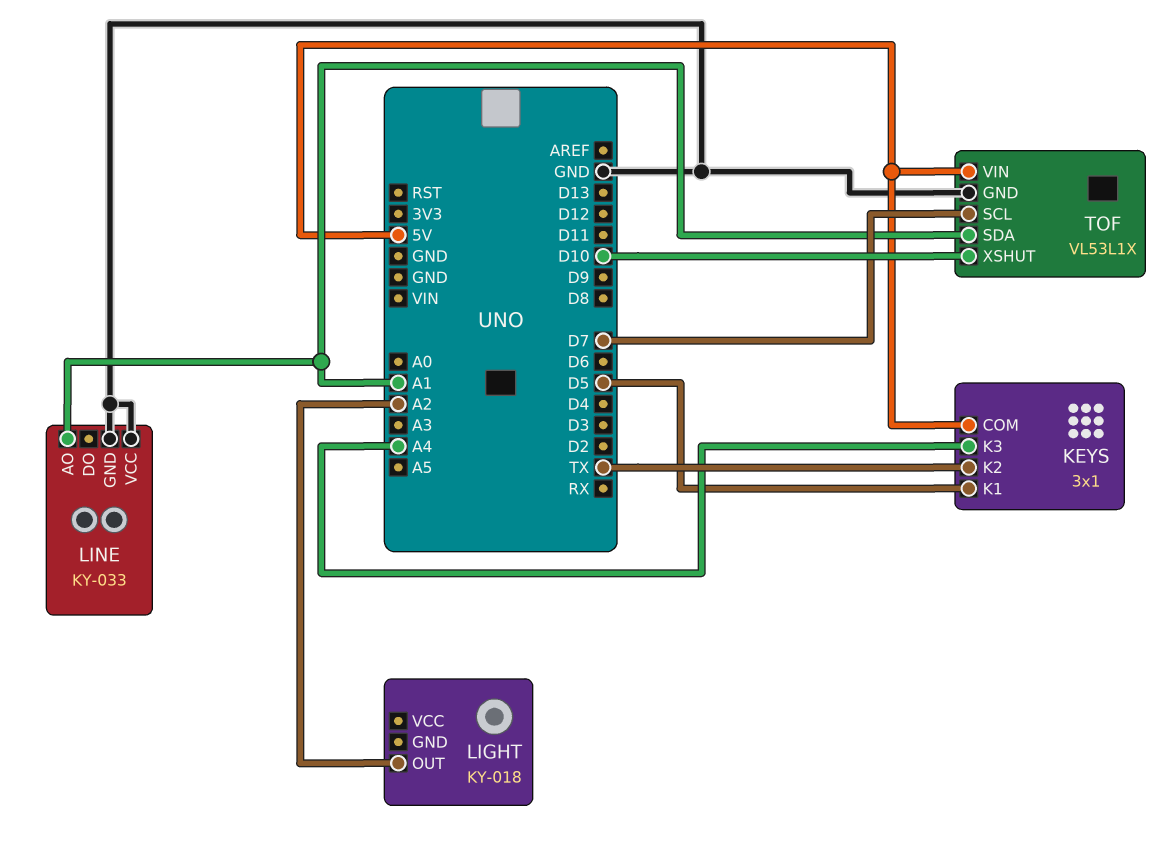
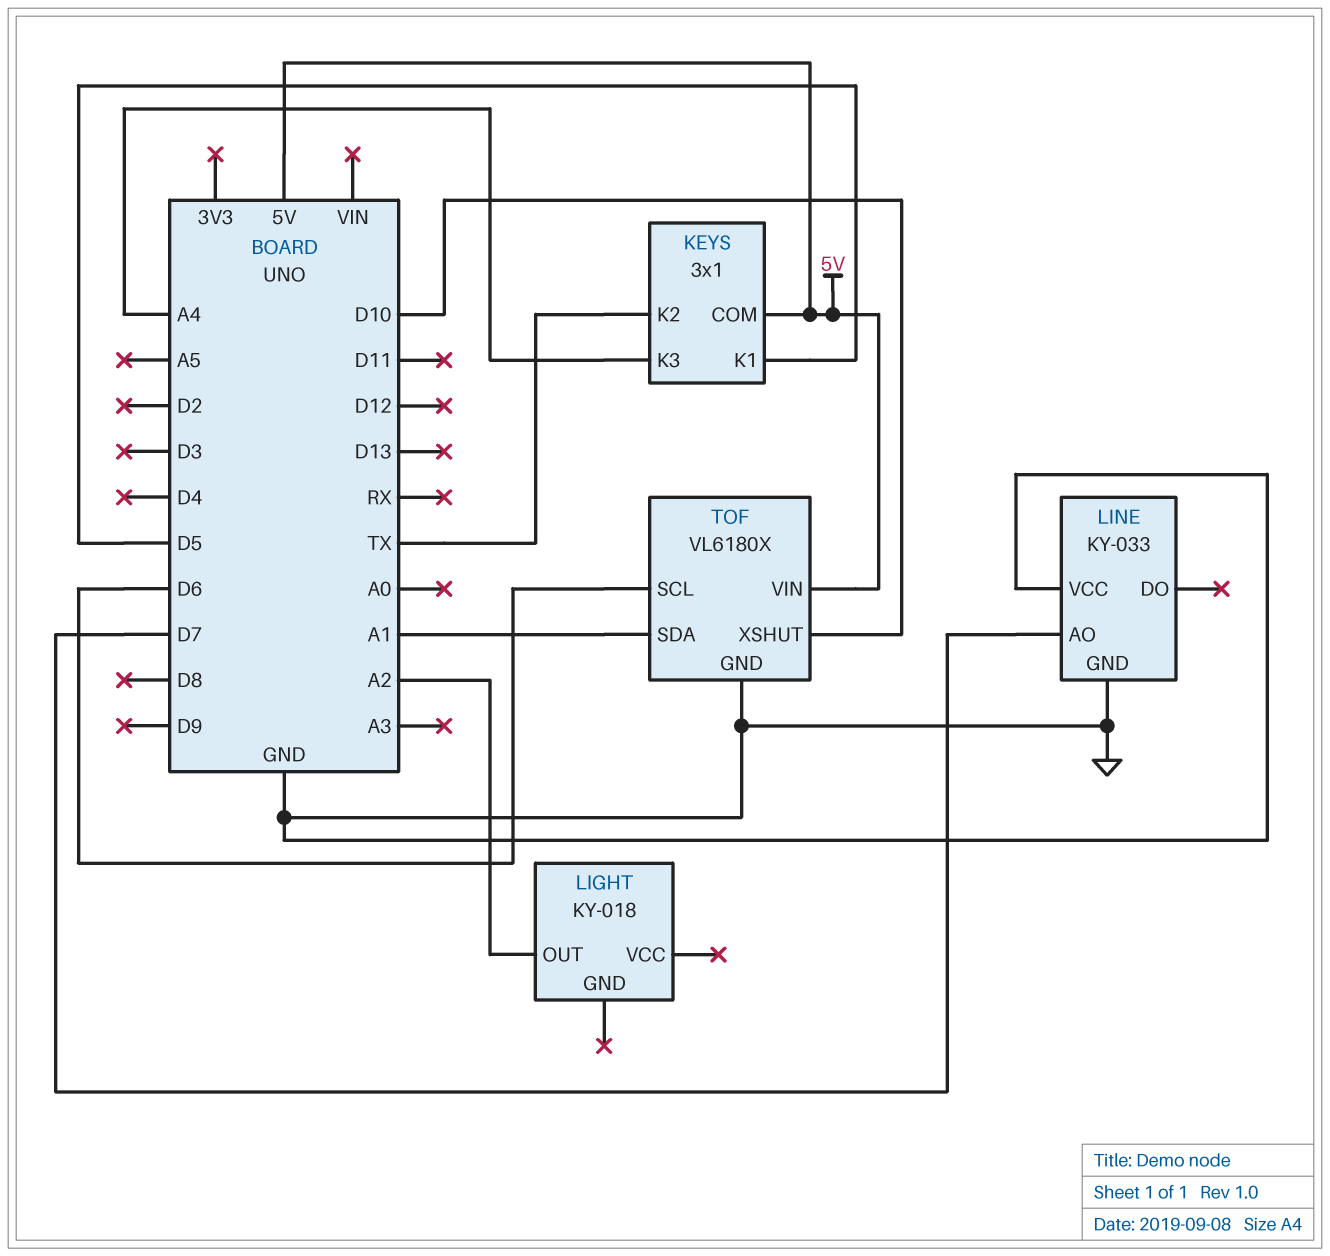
LINE pin AO: A1 -> D7
TOF: VL53L1X -> VL6180X
TOF pin SCL: D7 -> D6

